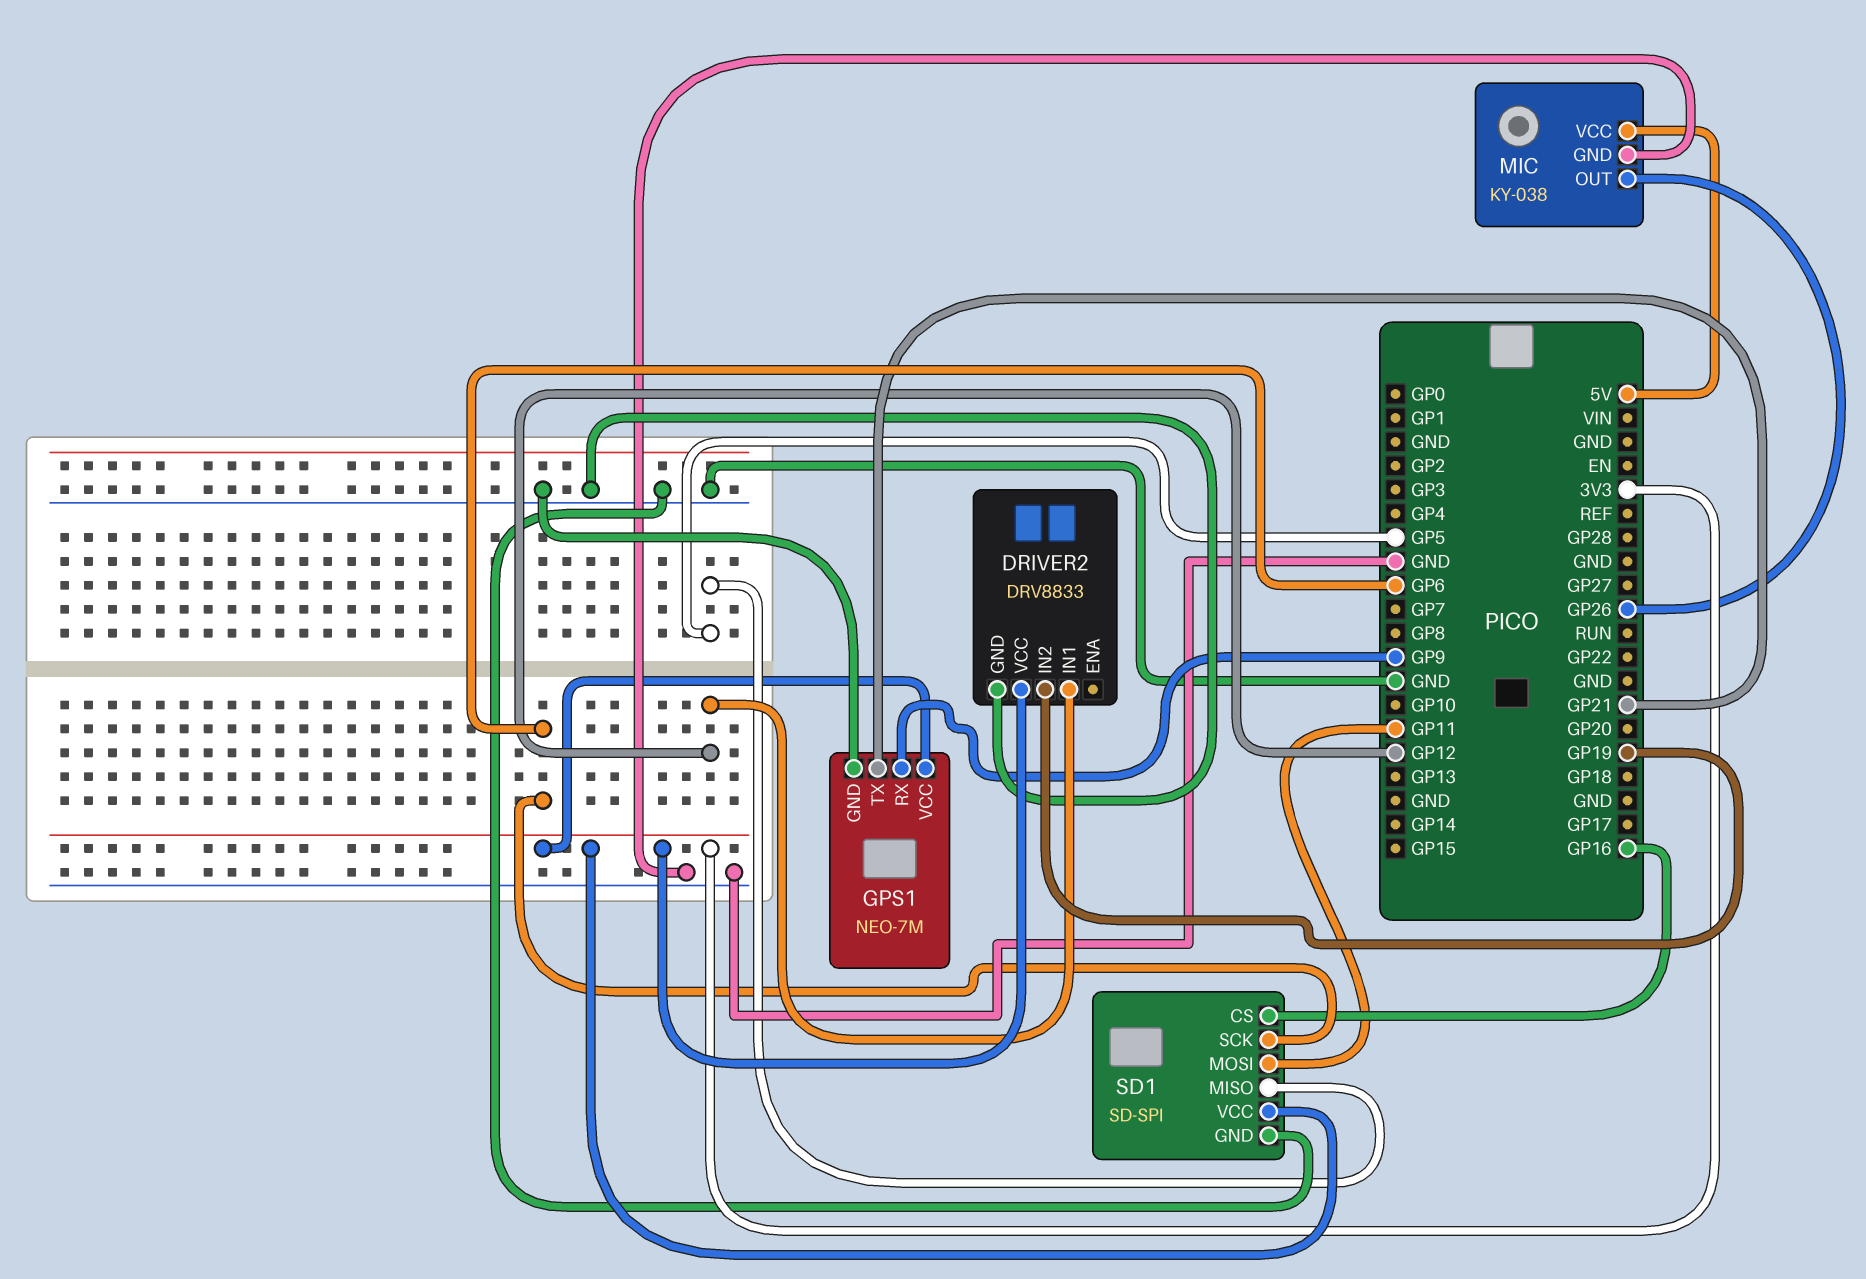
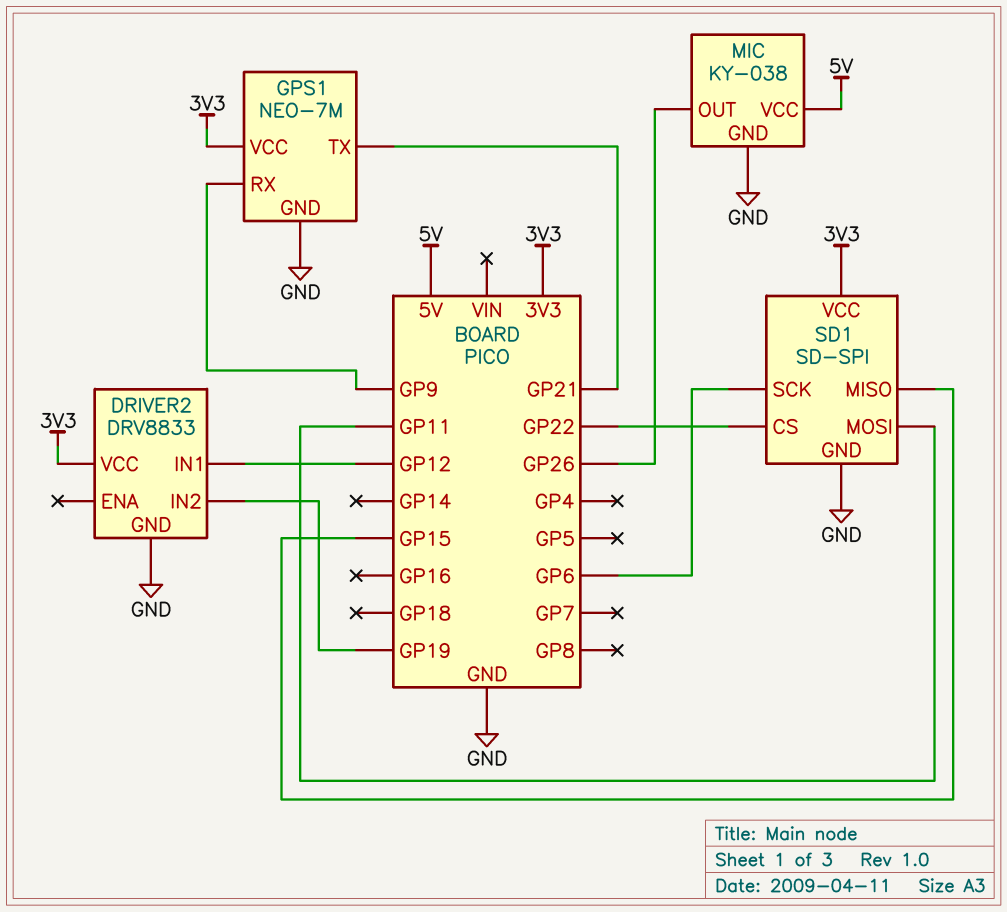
SD1 pin CS: GP16 -> GP22
SD1 pin MISO: GP5 -> GP15

